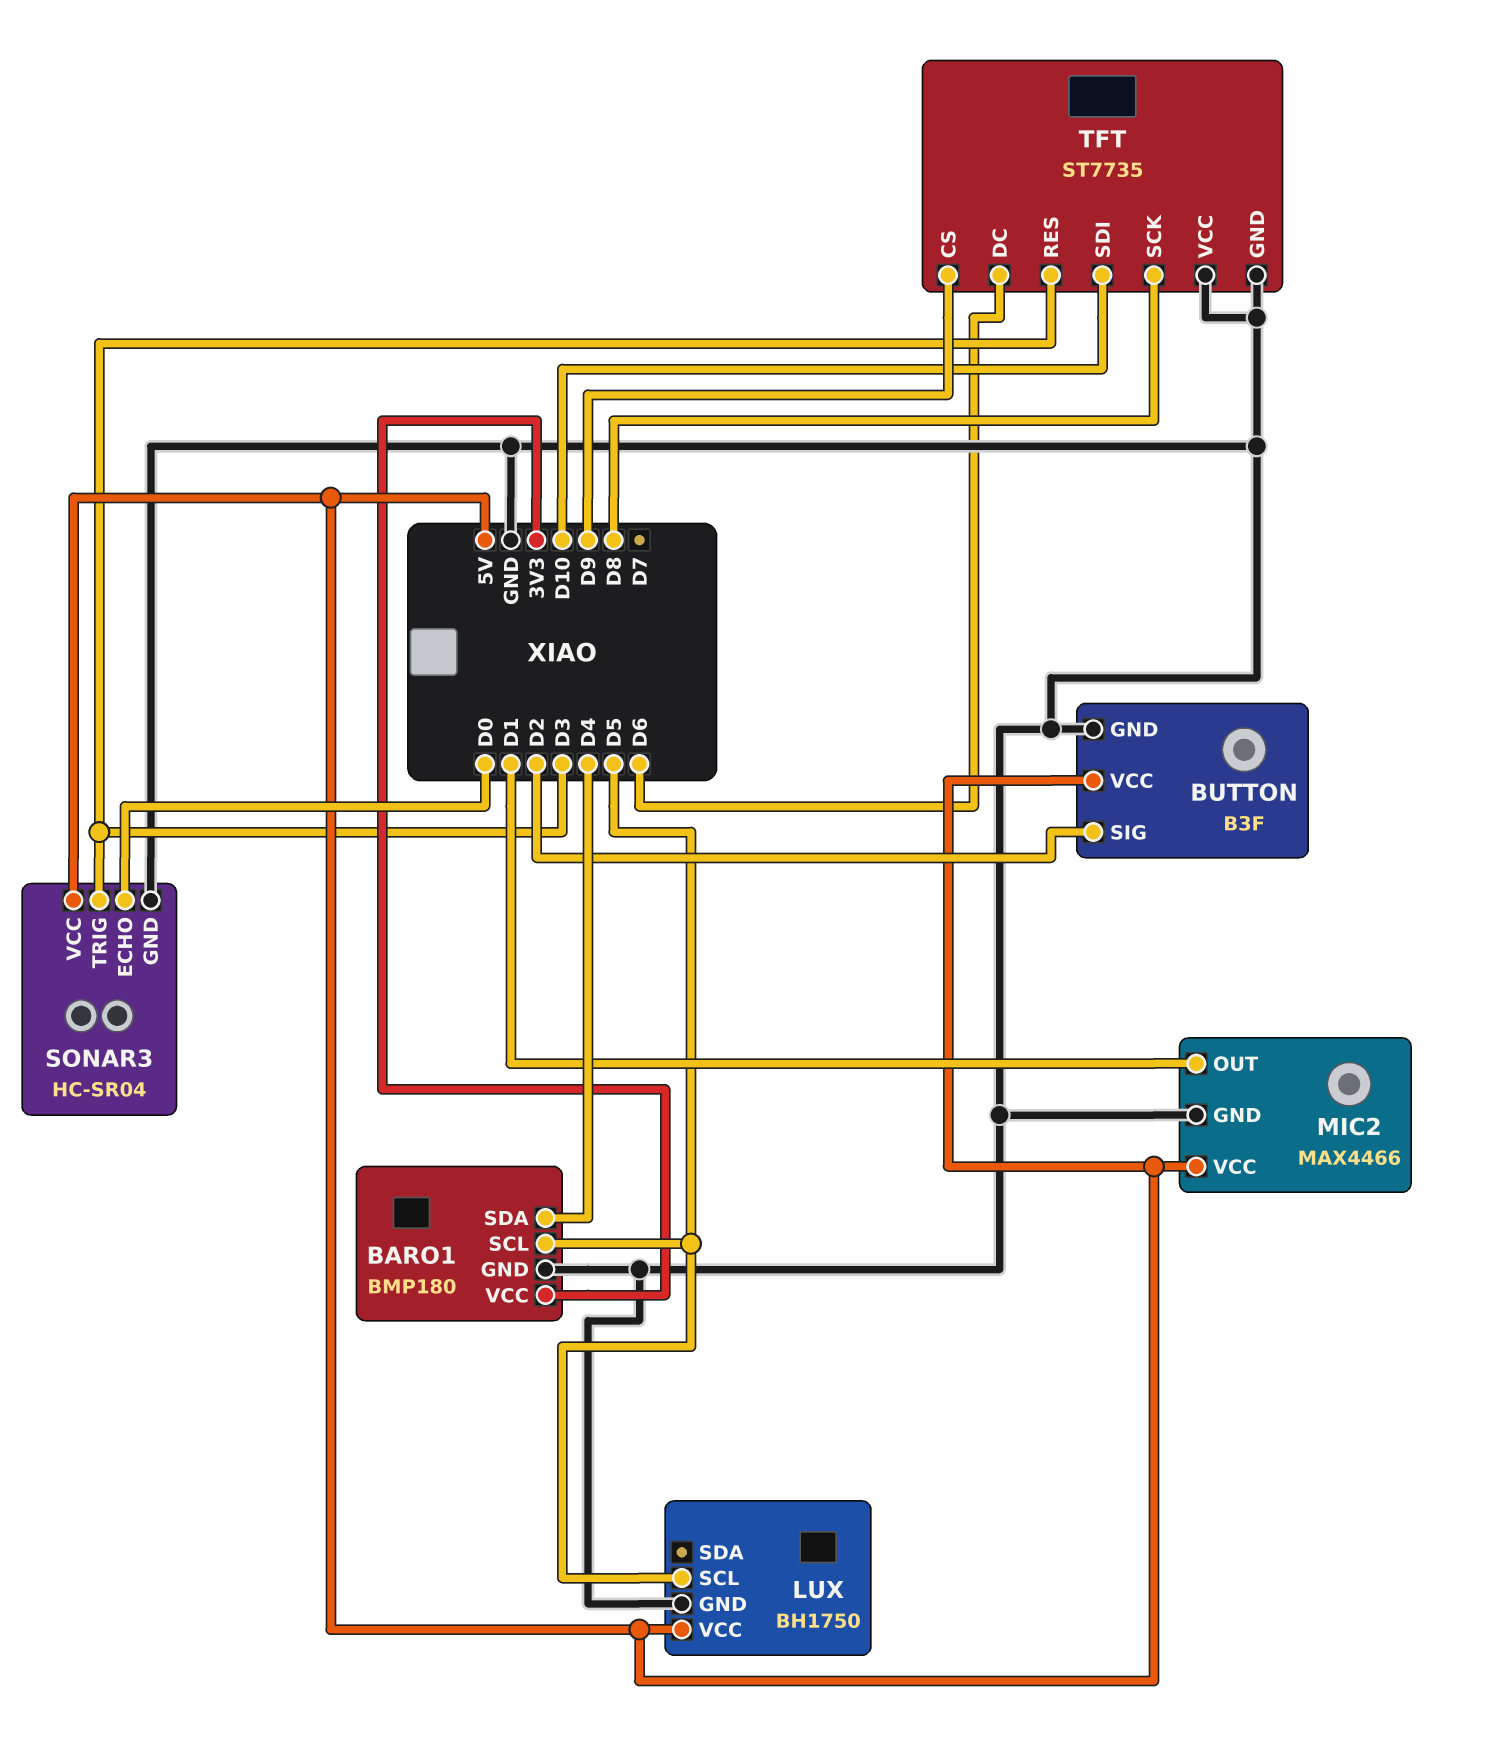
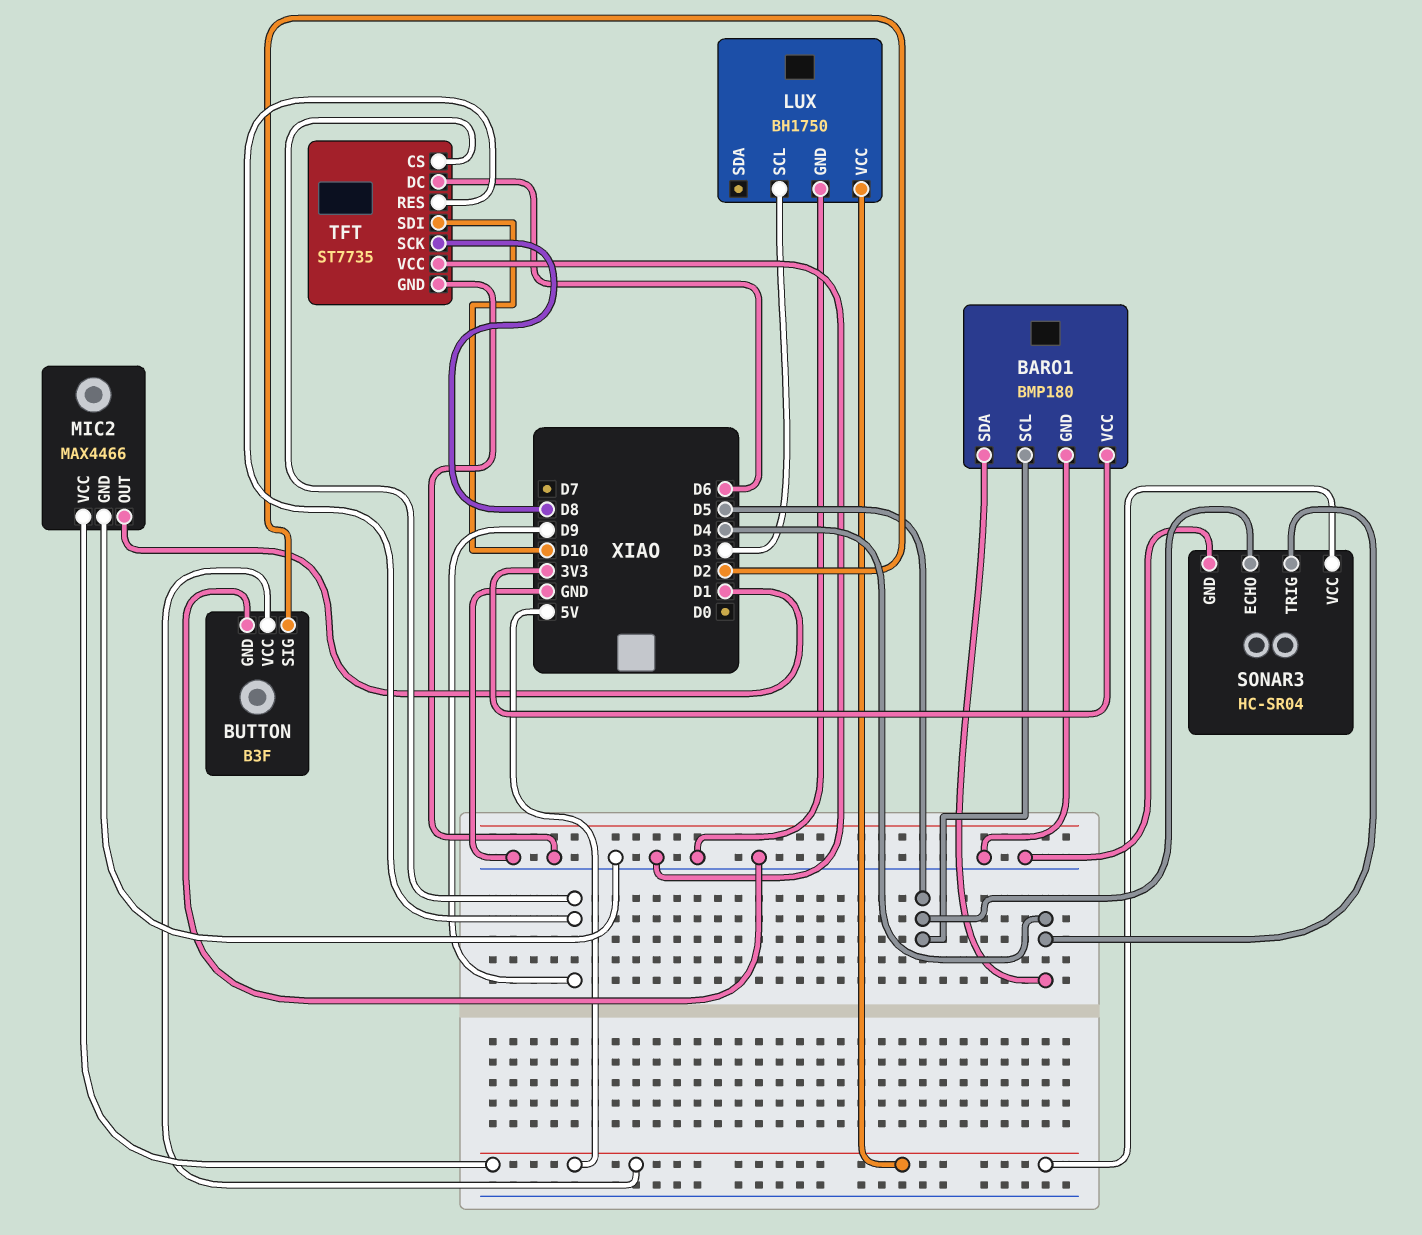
LUX pin SCL: D5 -> D3
SONAR3 pin ECHO: D0 -> D5
SONAR3 pin TRIG: D3 -> D4
TFT pin RES: D3 -> D9

